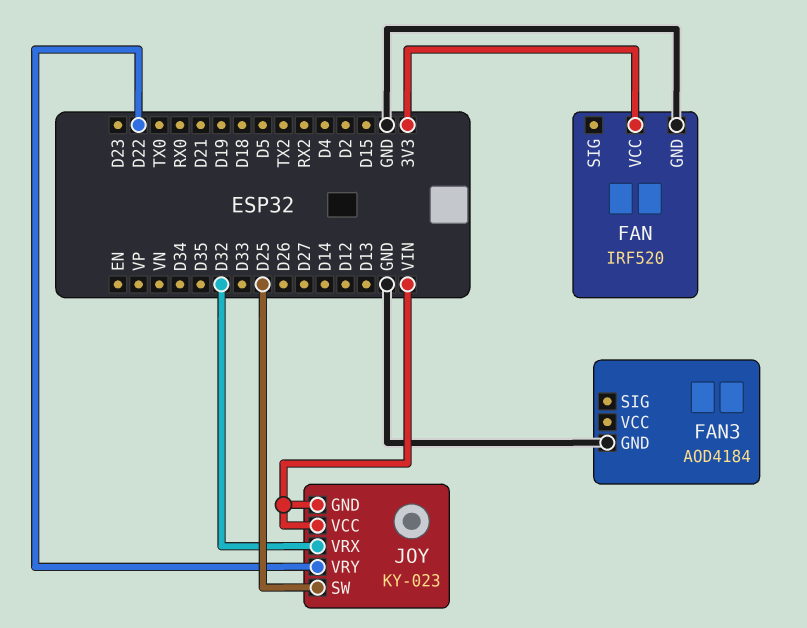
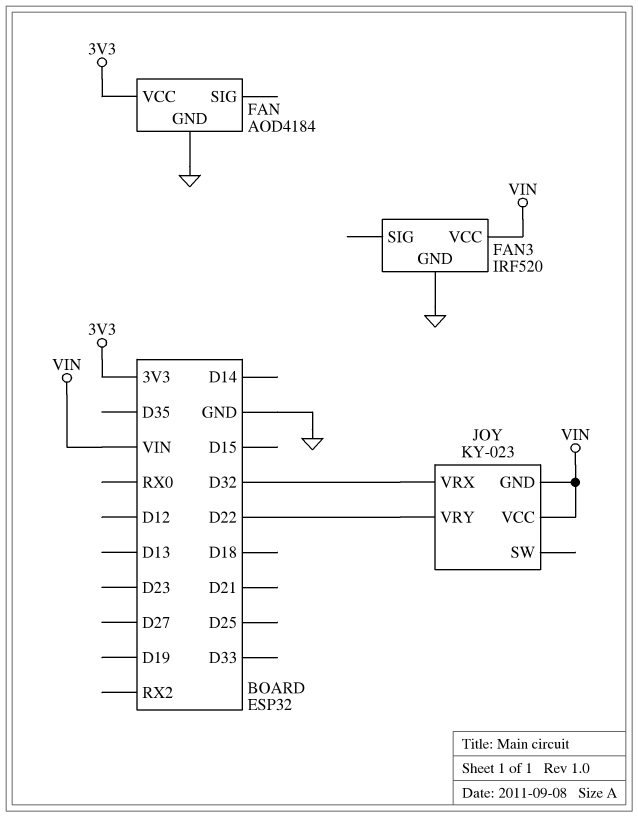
FAN: IRF520 -> AOD4184
FAN3: AOD4184 -> IRF520
FAN3 pin VCC: none -> VIN
JOY pin SW: D25 -> none

